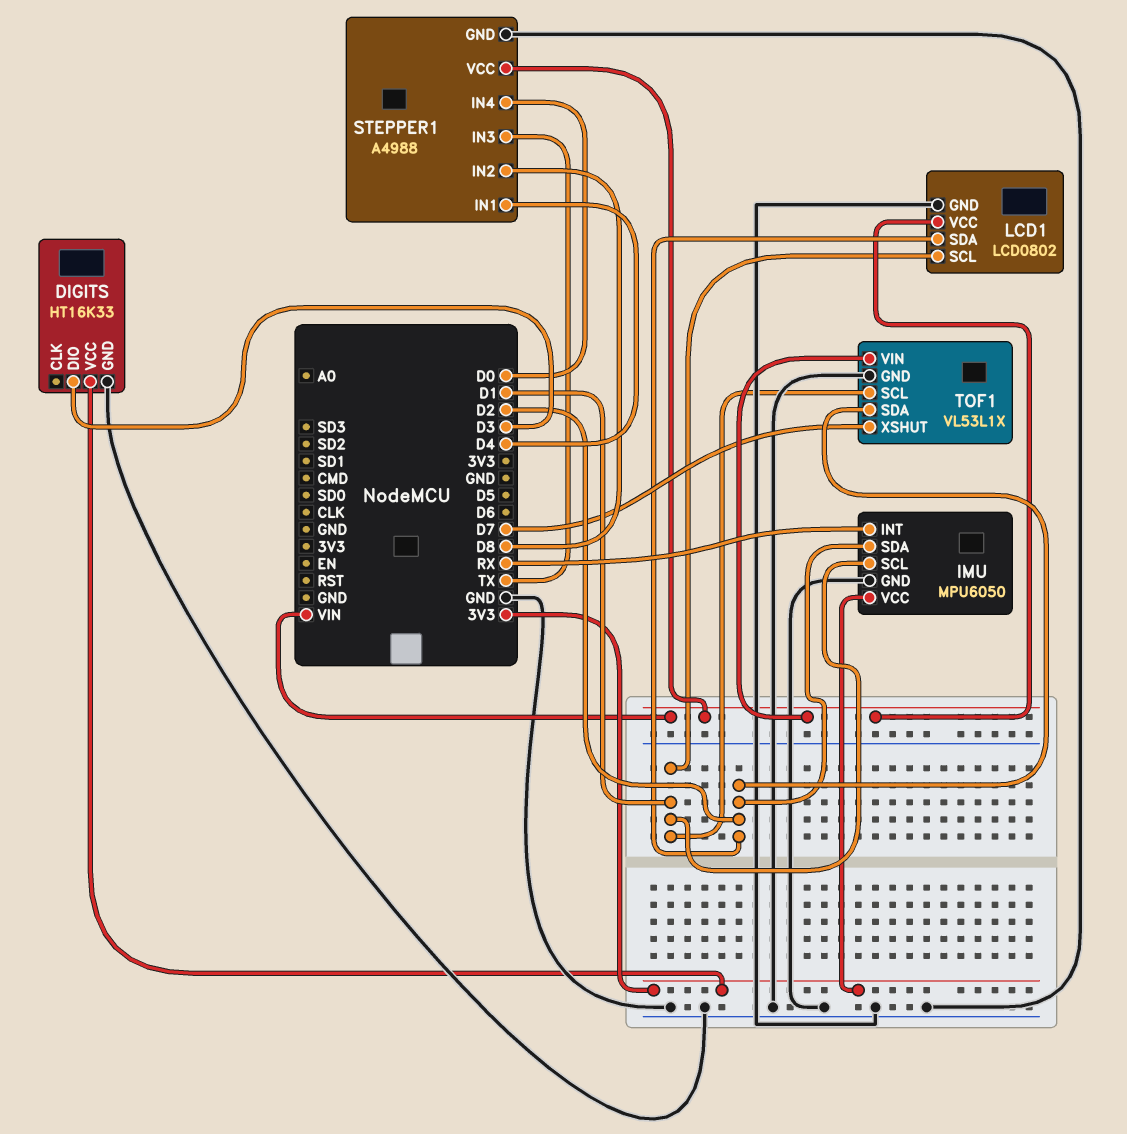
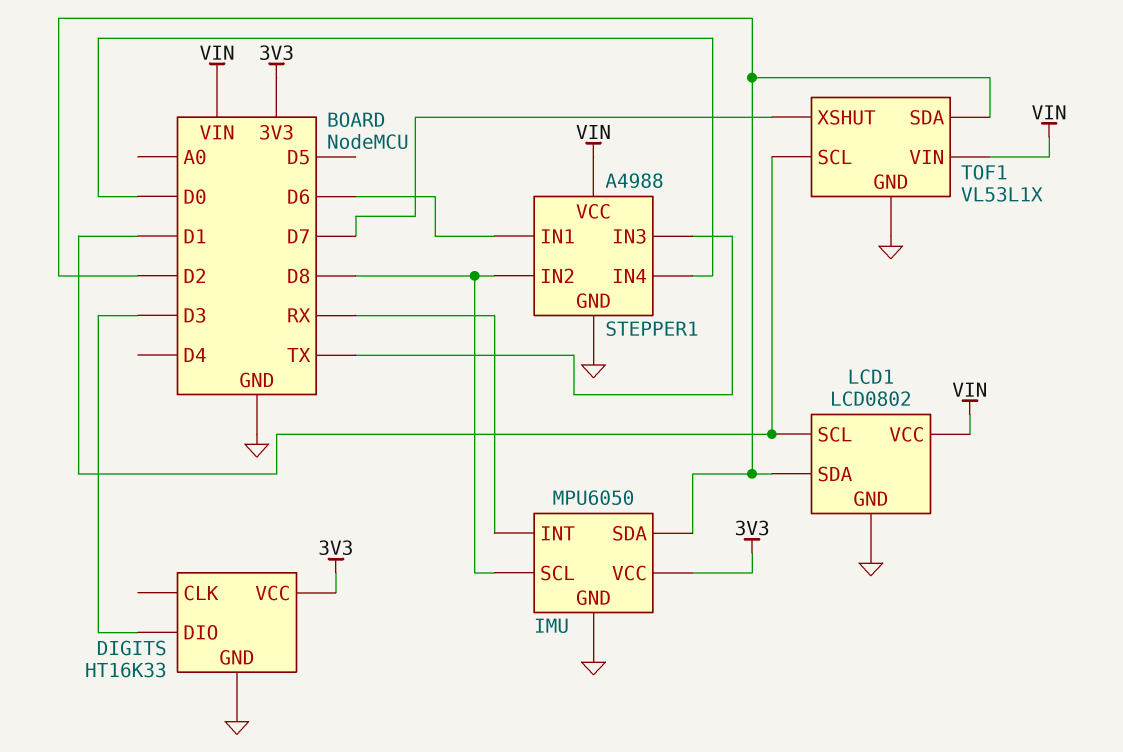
IMU pin SCL: D1 -> D8
STEPPER1 pin IN1: D4 -> D6

